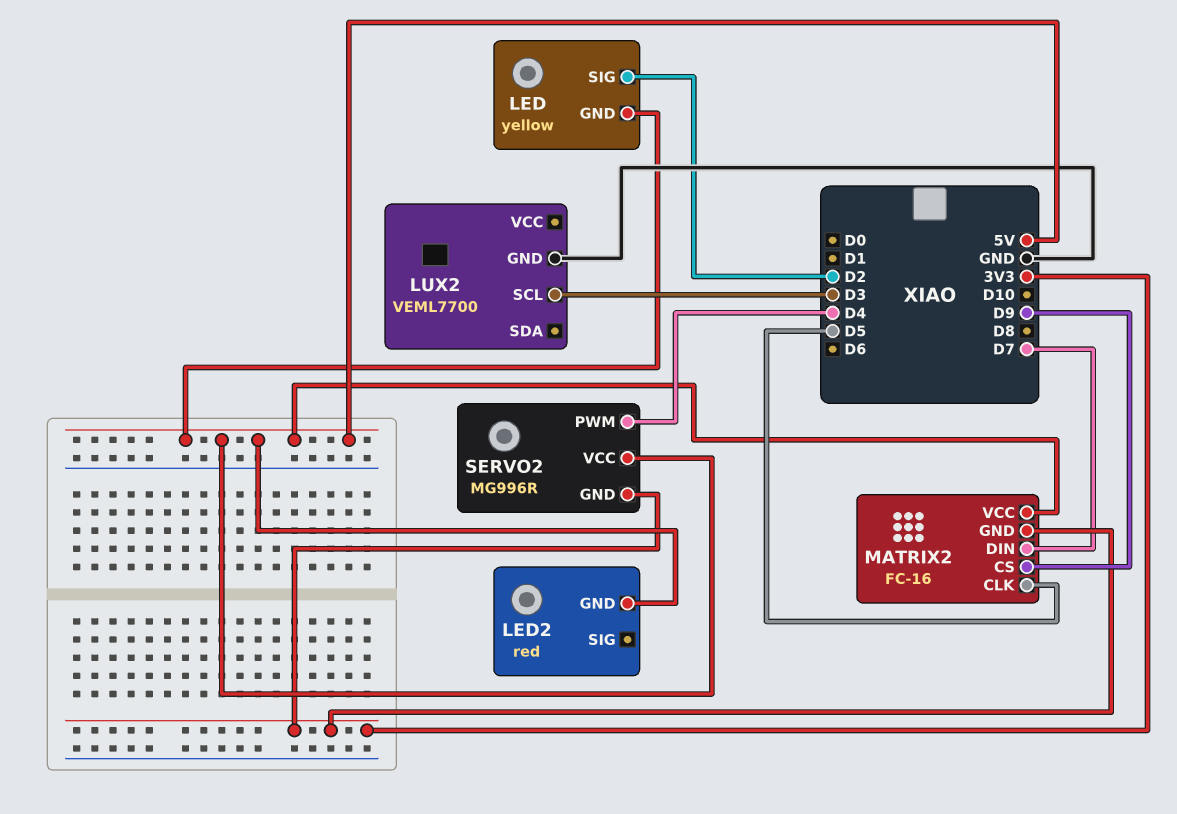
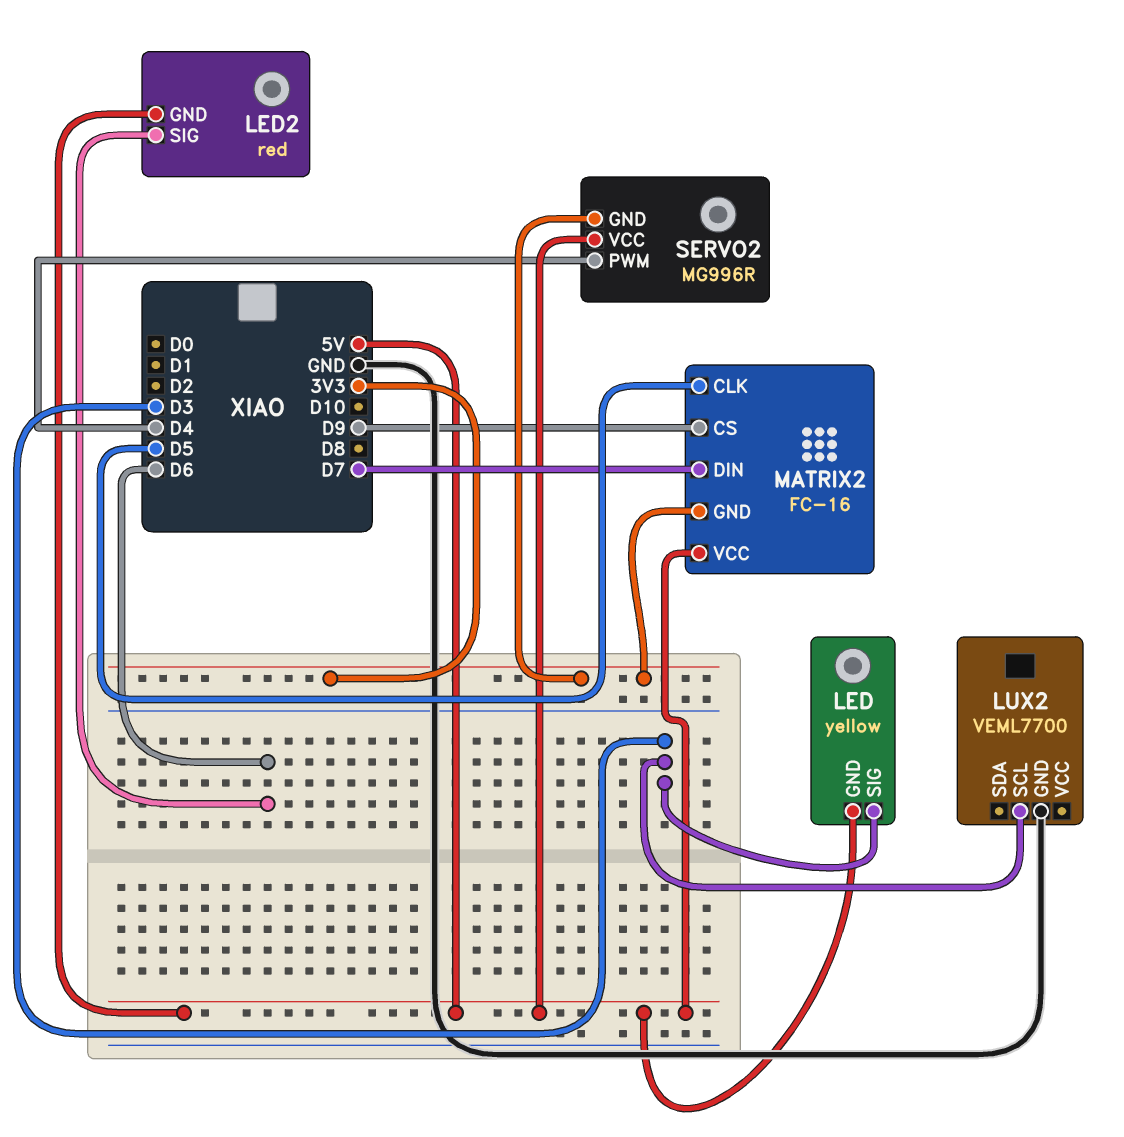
LED pin SIG: D2 -> D3
LED2 pin SIG: none -> D6

